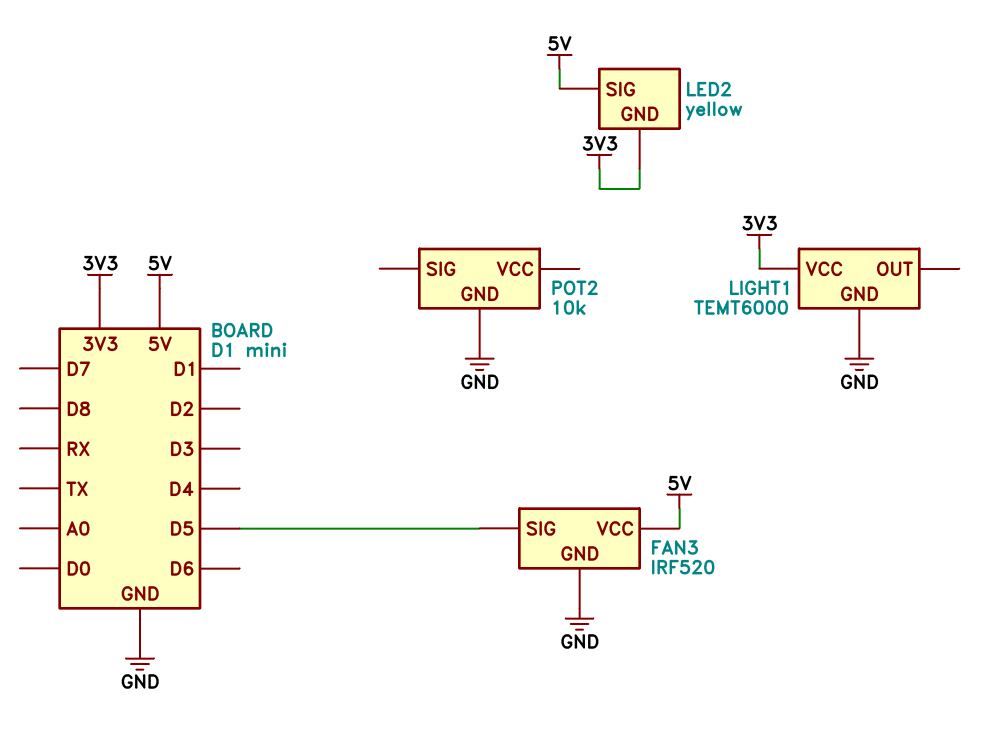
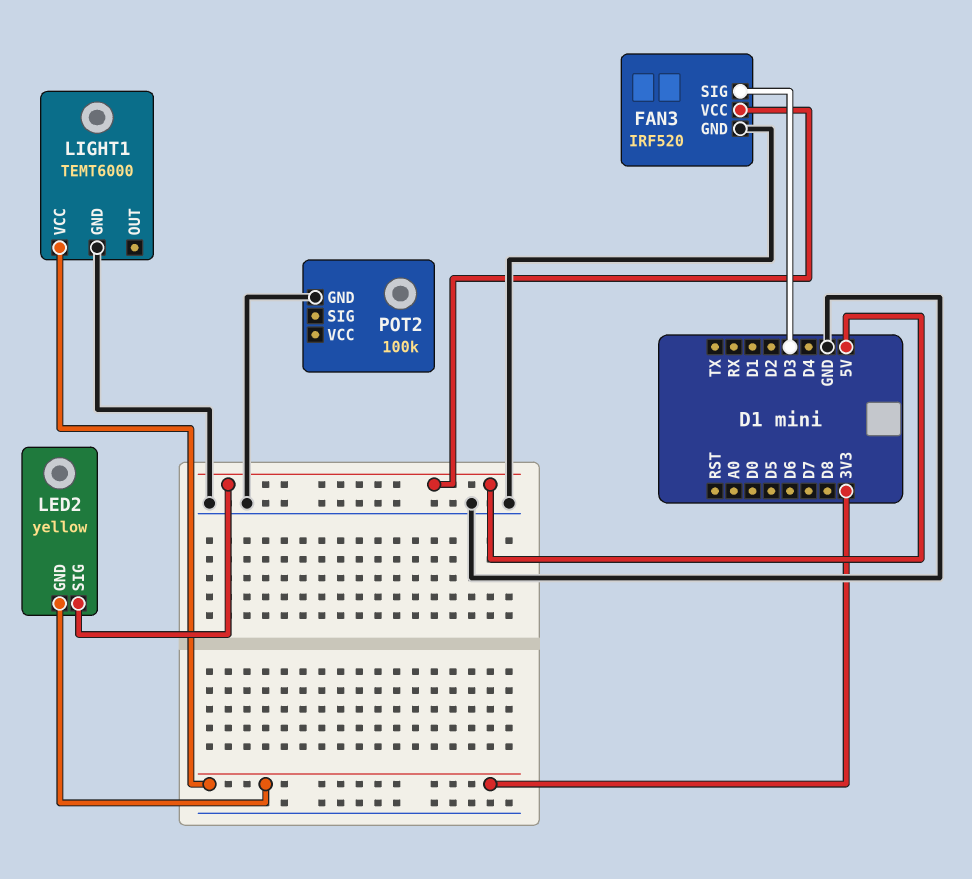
FAN3 pin SIG: D5 -> D3
POT2: 10k -> 100k

